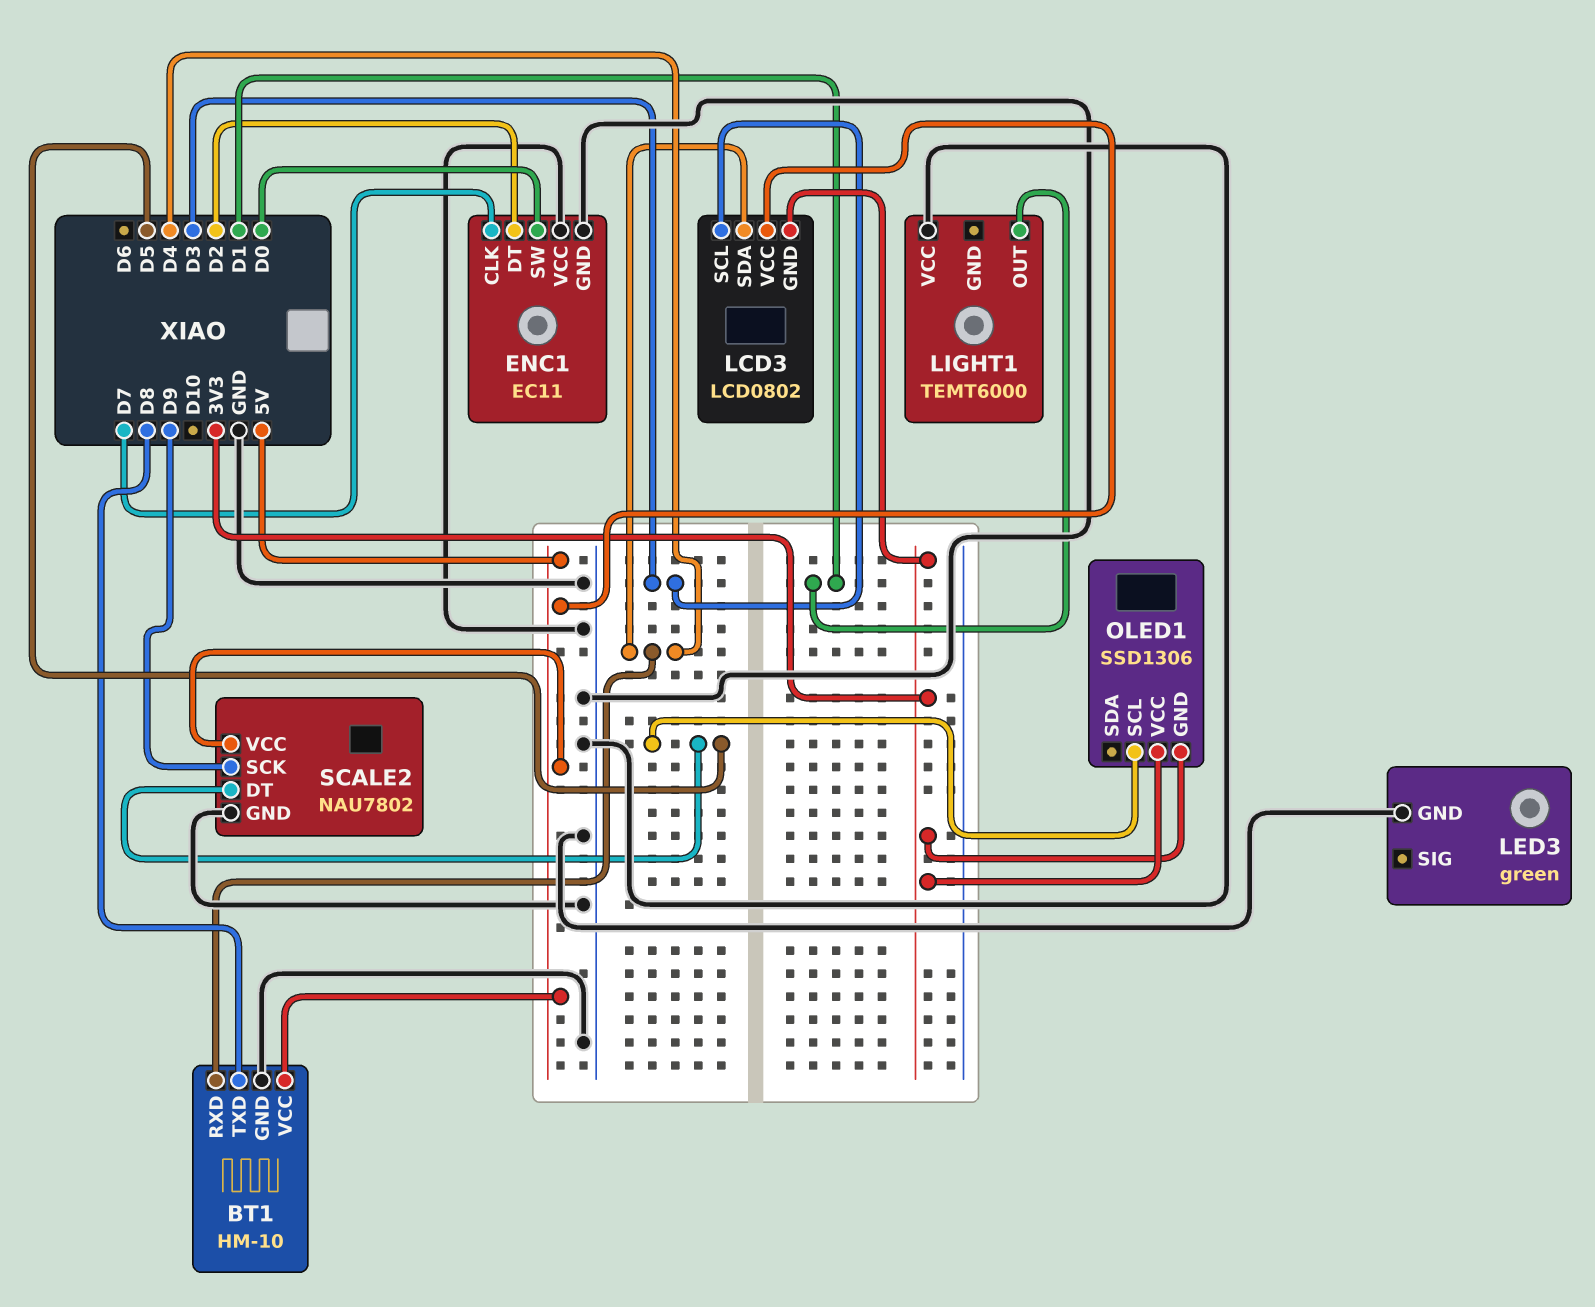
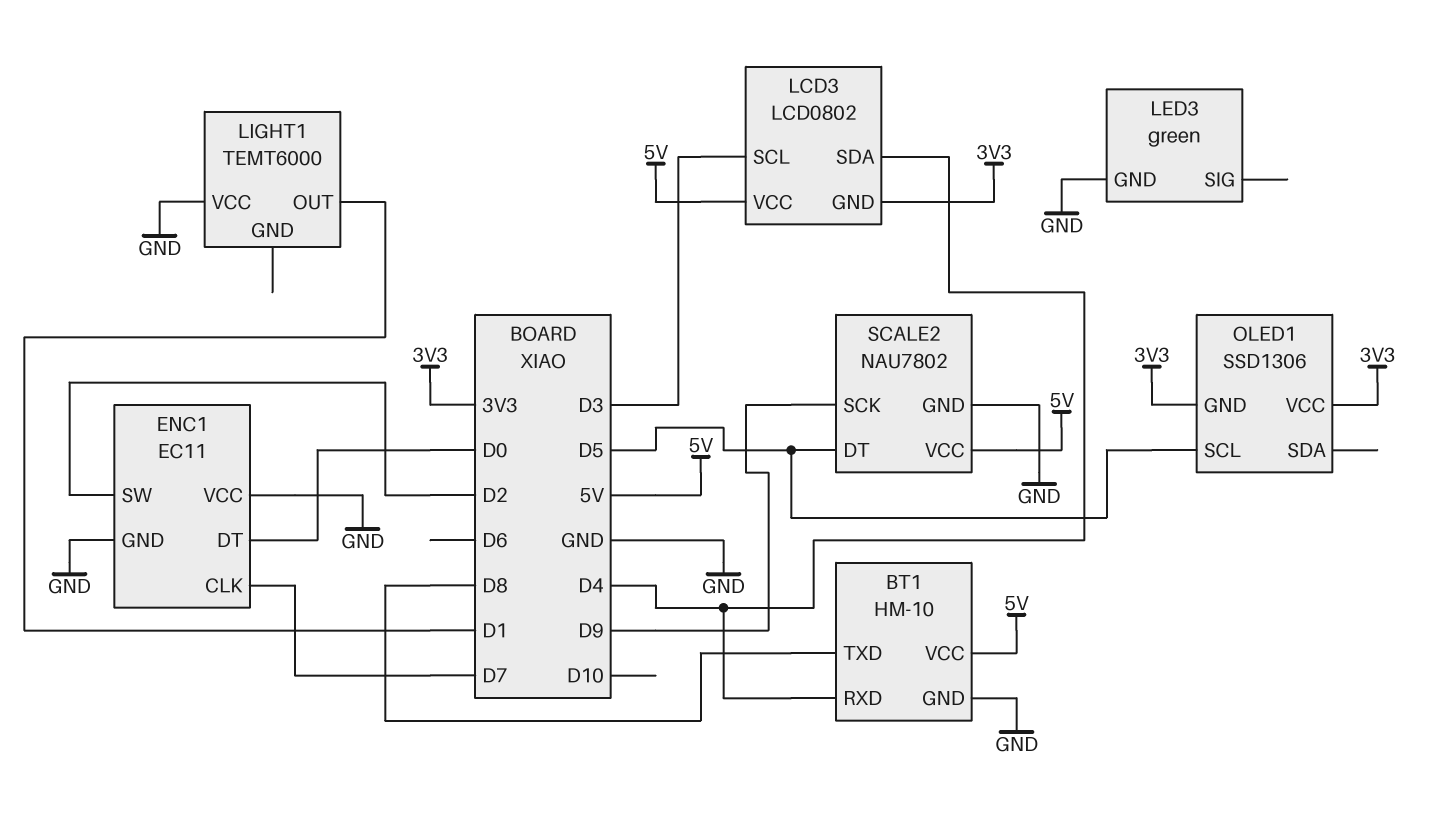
ENC1 pin DT: D2 -> D0
ENC1 pin SW: D0 -> D2

